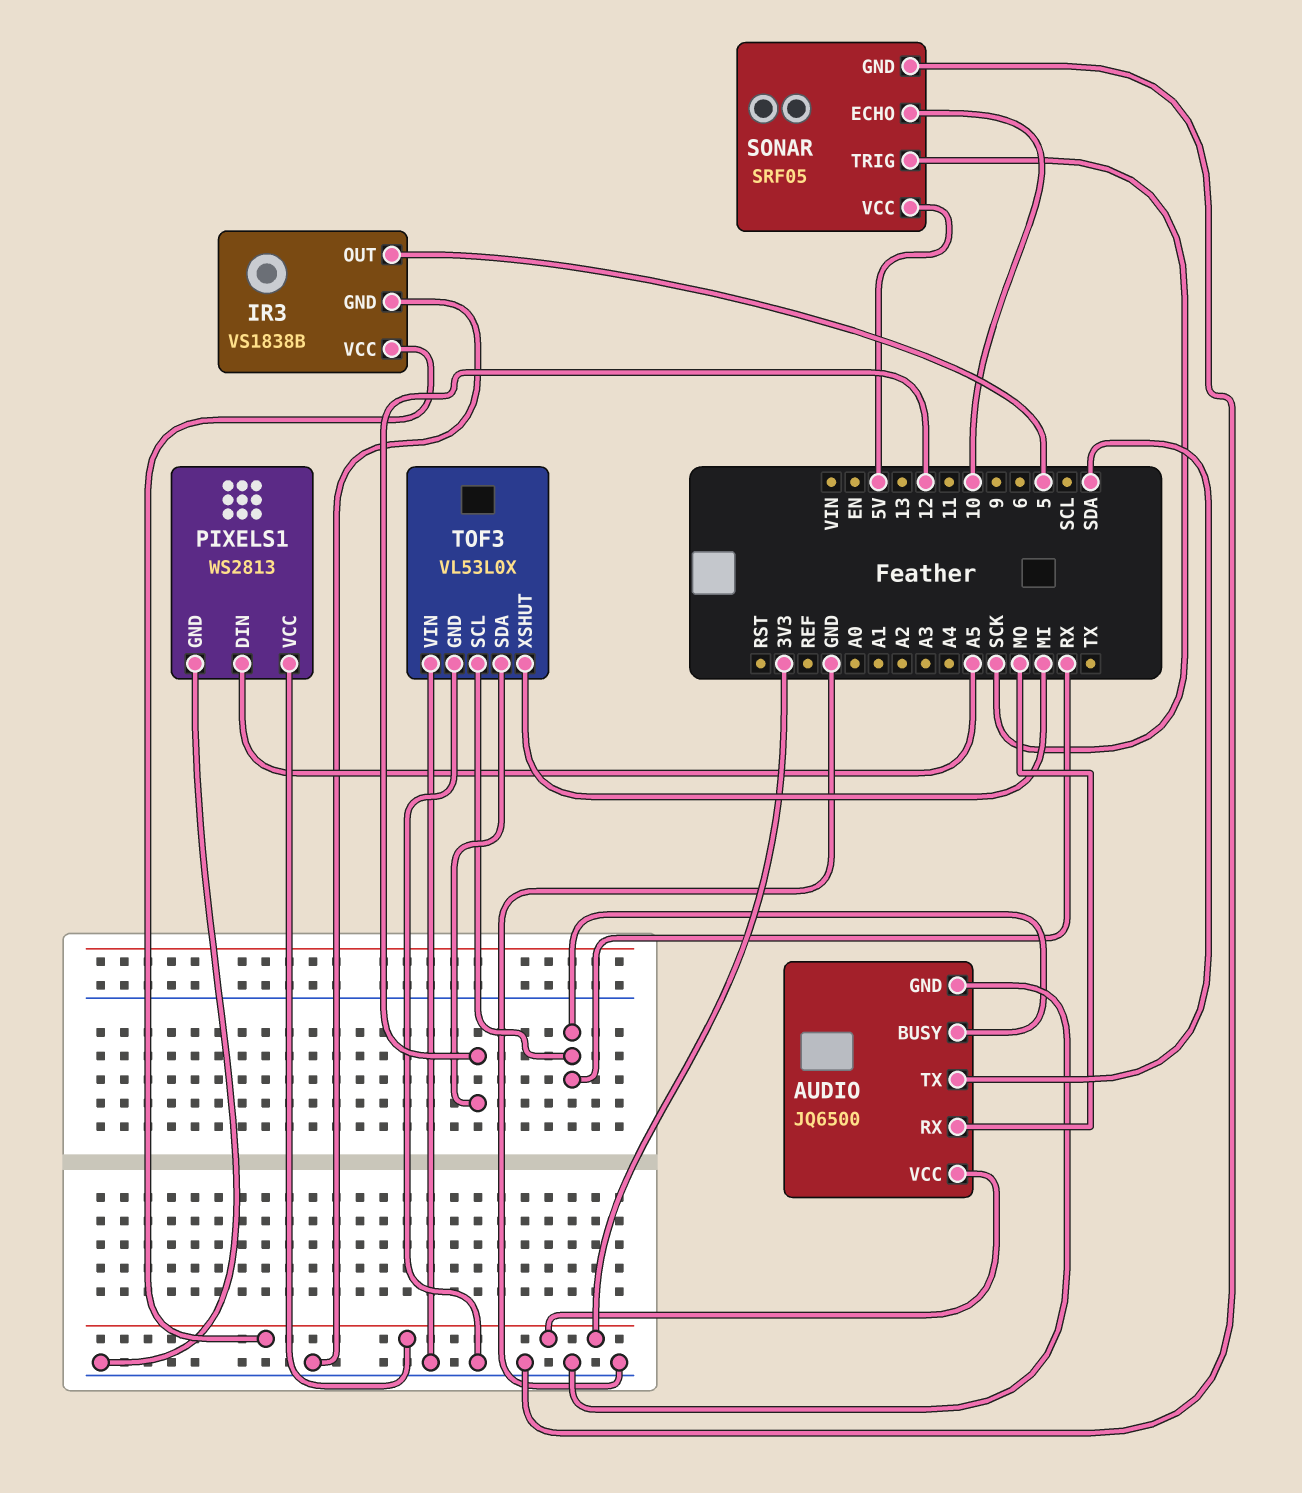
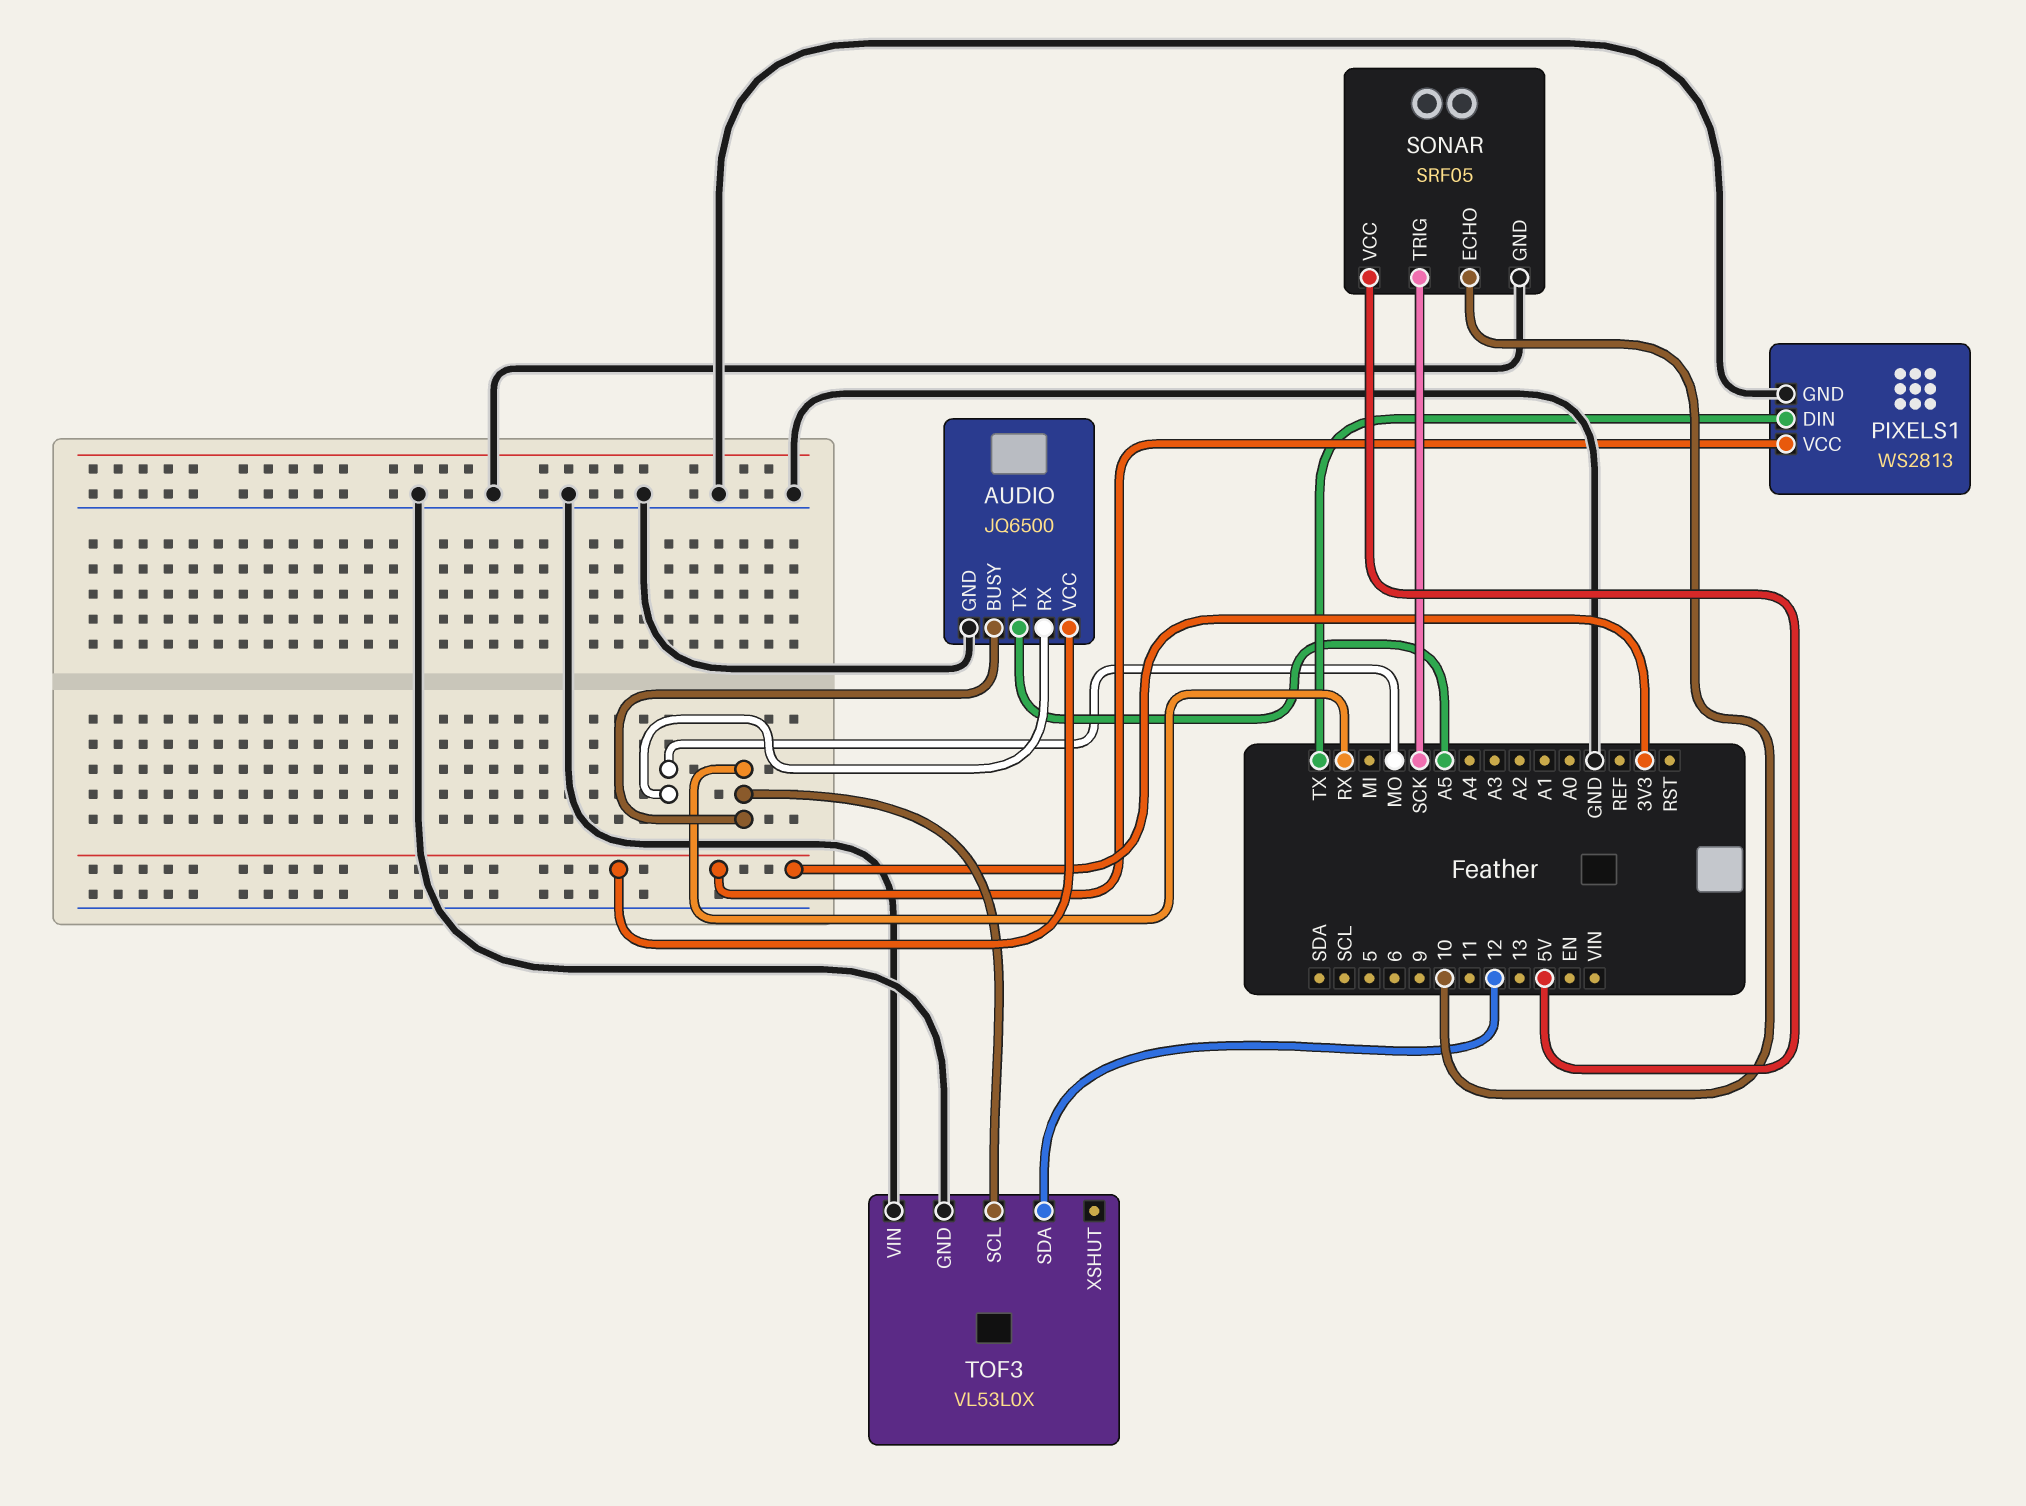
AUDIO pin TX: SDA -> A5
IR3: VS1838B -> none
IR3 pin GND: GND -> none
IR3 pin OUT: 5 -> none
IR3 pin VCC: 3V3 -> none
PIXELS1 pin DIN: A5 -> TX
TOF3 pin XSHUT: MI -> none

